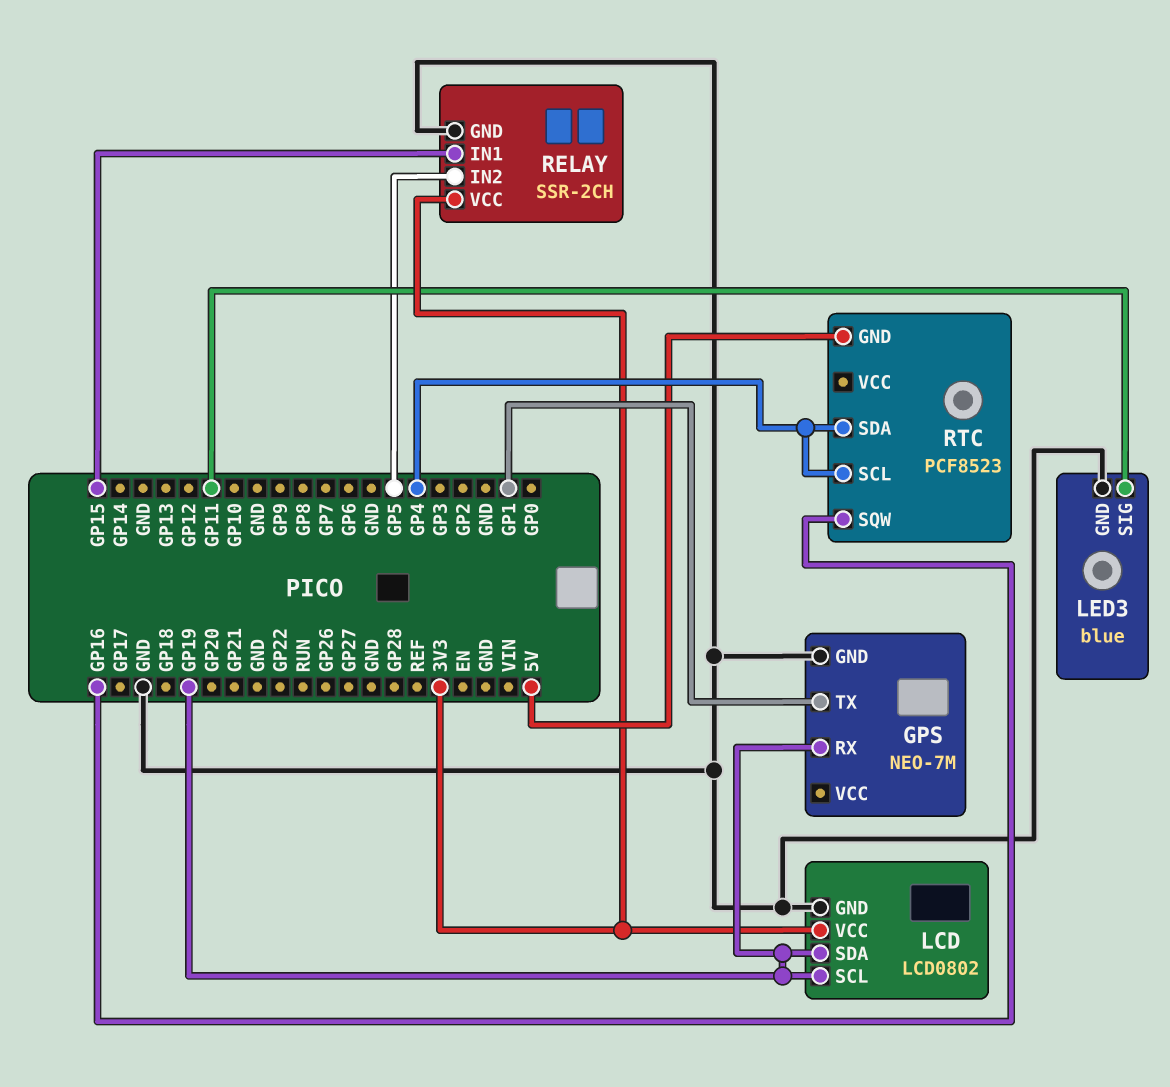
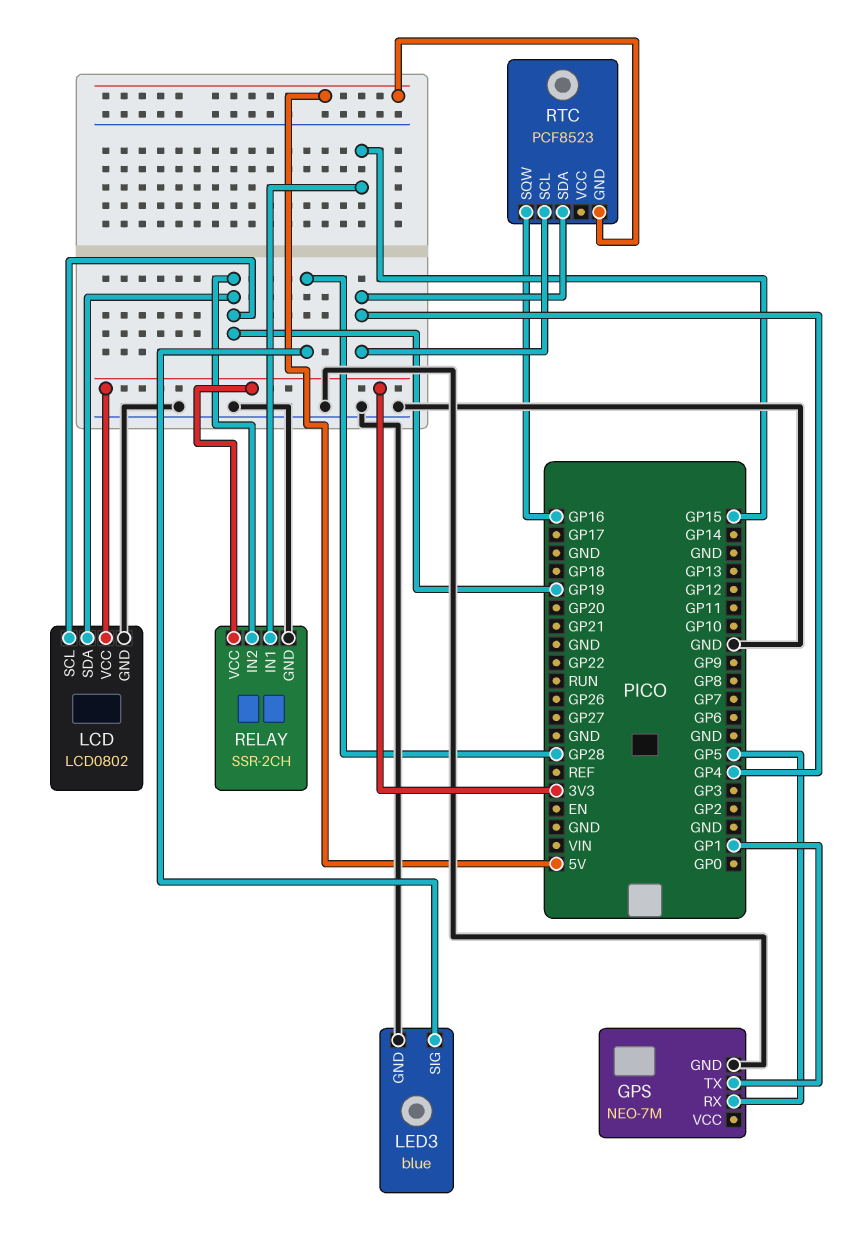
GPS pin RX: GP19 -> GP5
LED3 pin SIG: GP11 -> GP28
RELAY pin IN2: GP5 -> GP19

